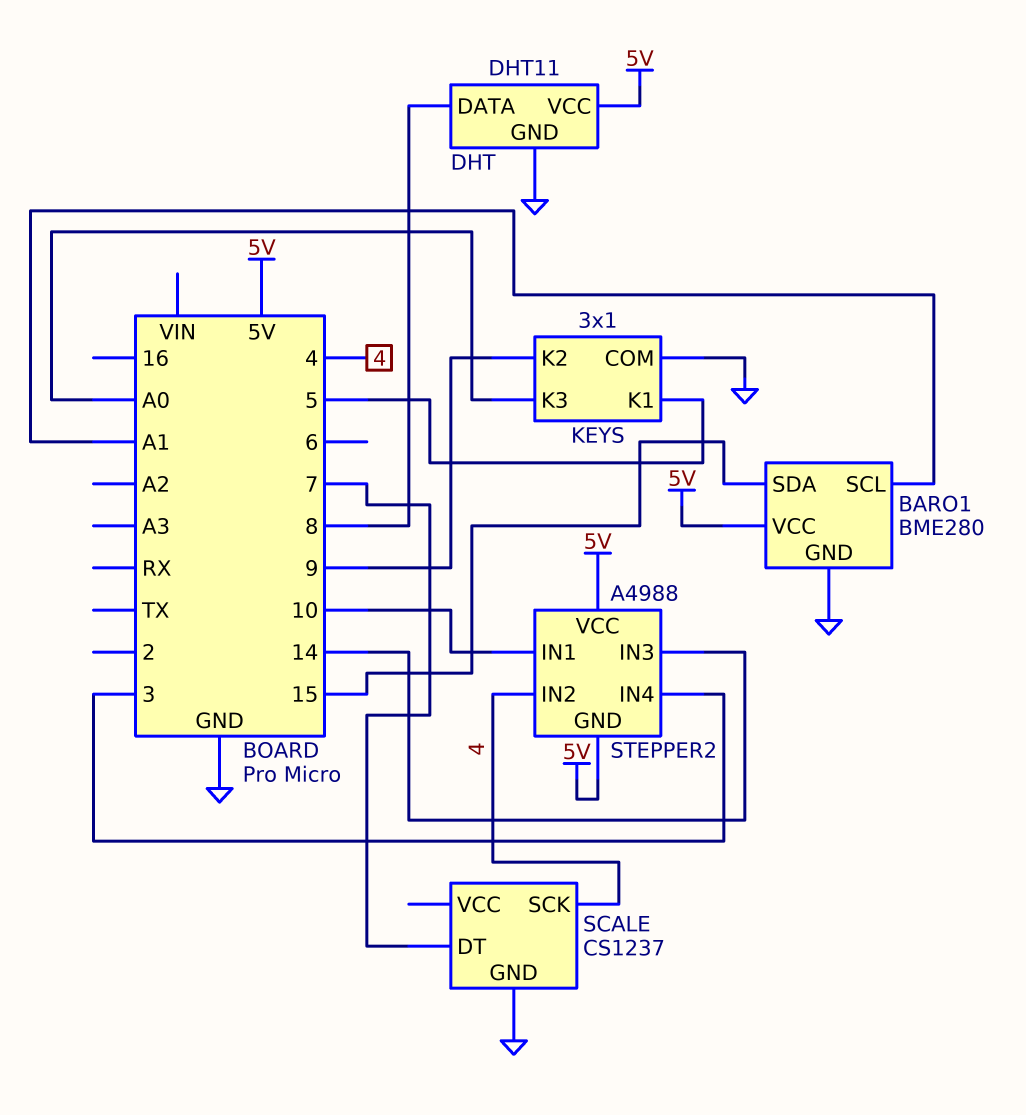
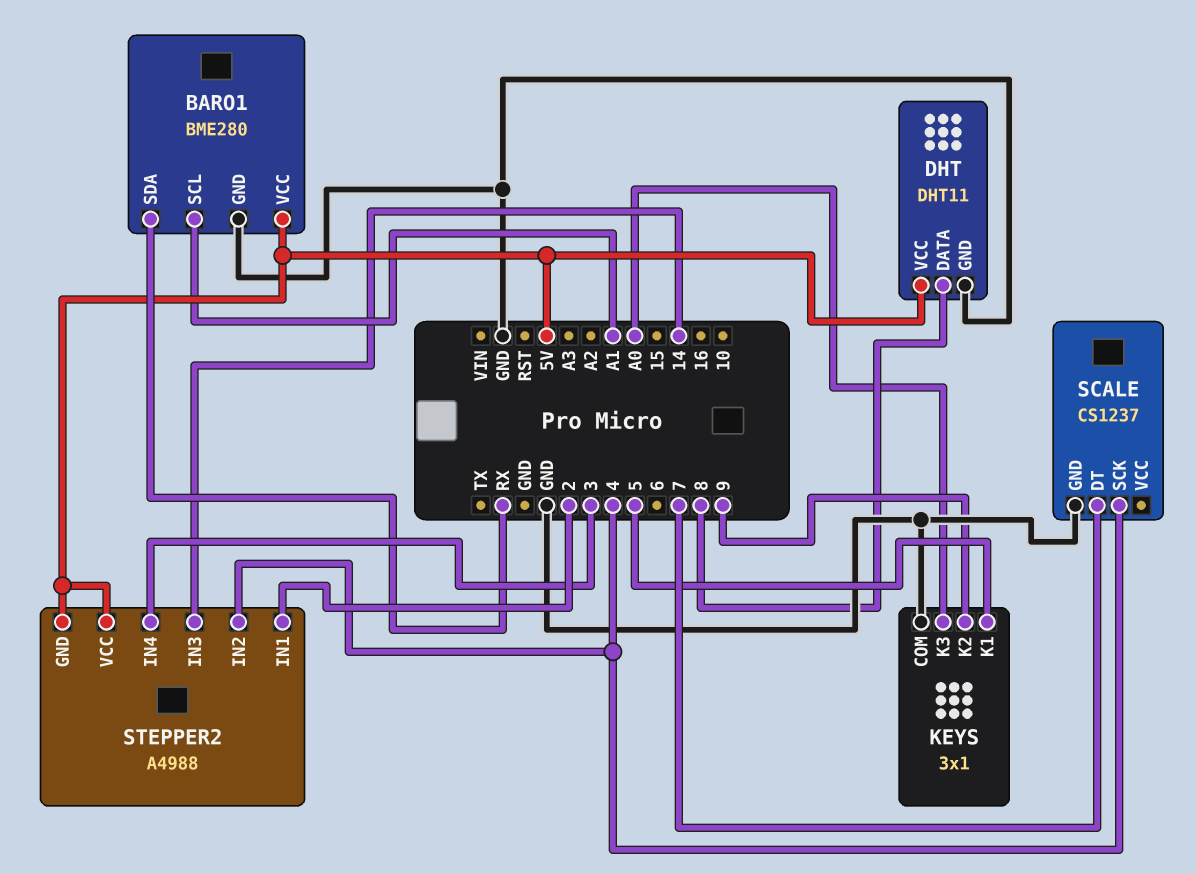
BARO1 pin SDA: 15 -> RX
STEPPER2 pin IN1: 10 -> 2

